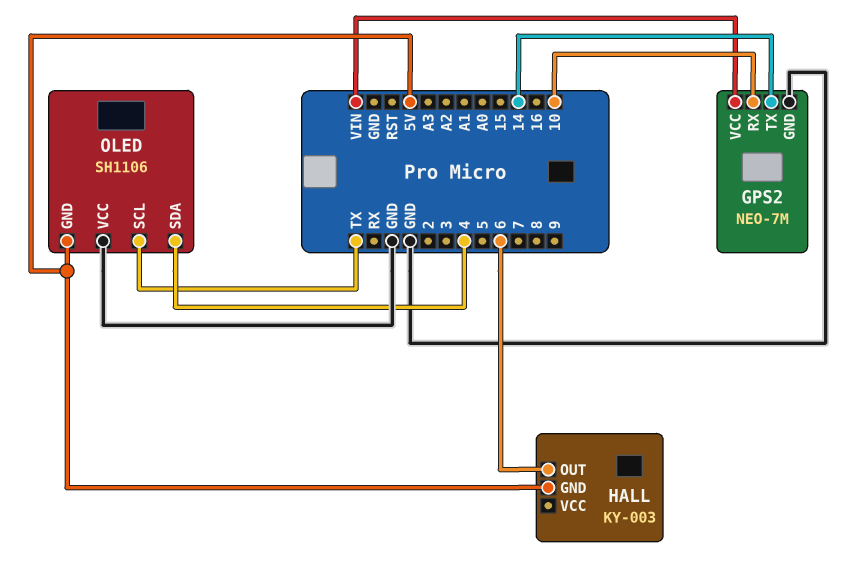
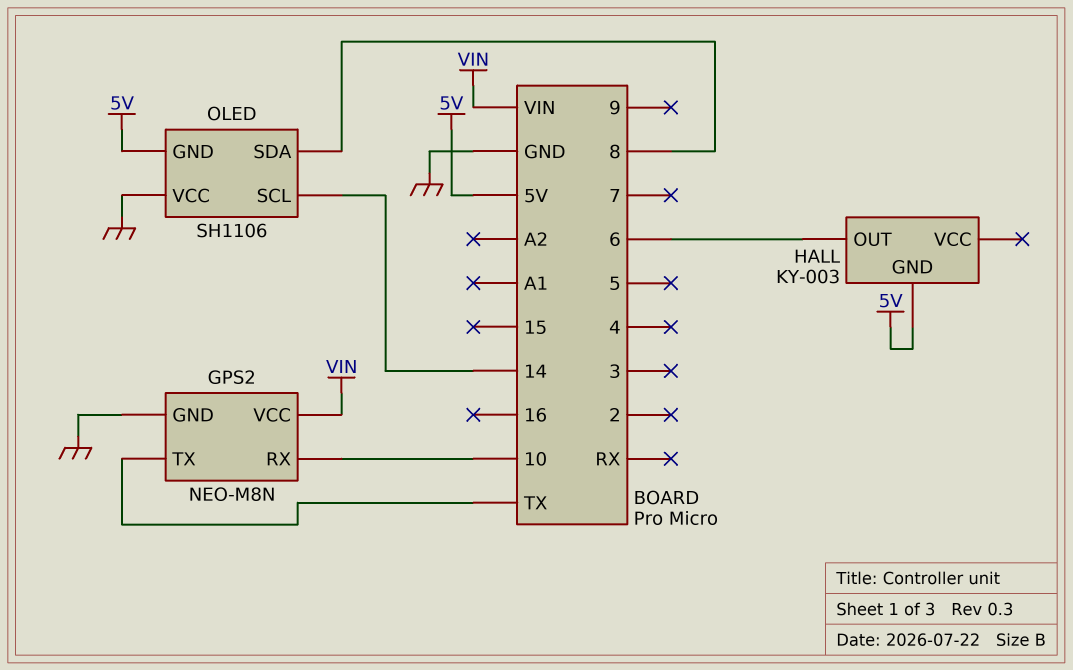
GPS2: NEO-7M -> NEO-M8N
GPS2 pin TX: 14 -> TX
OLED pin SCL: TX -> 14
OLED pin SDA: 4 -> 8

